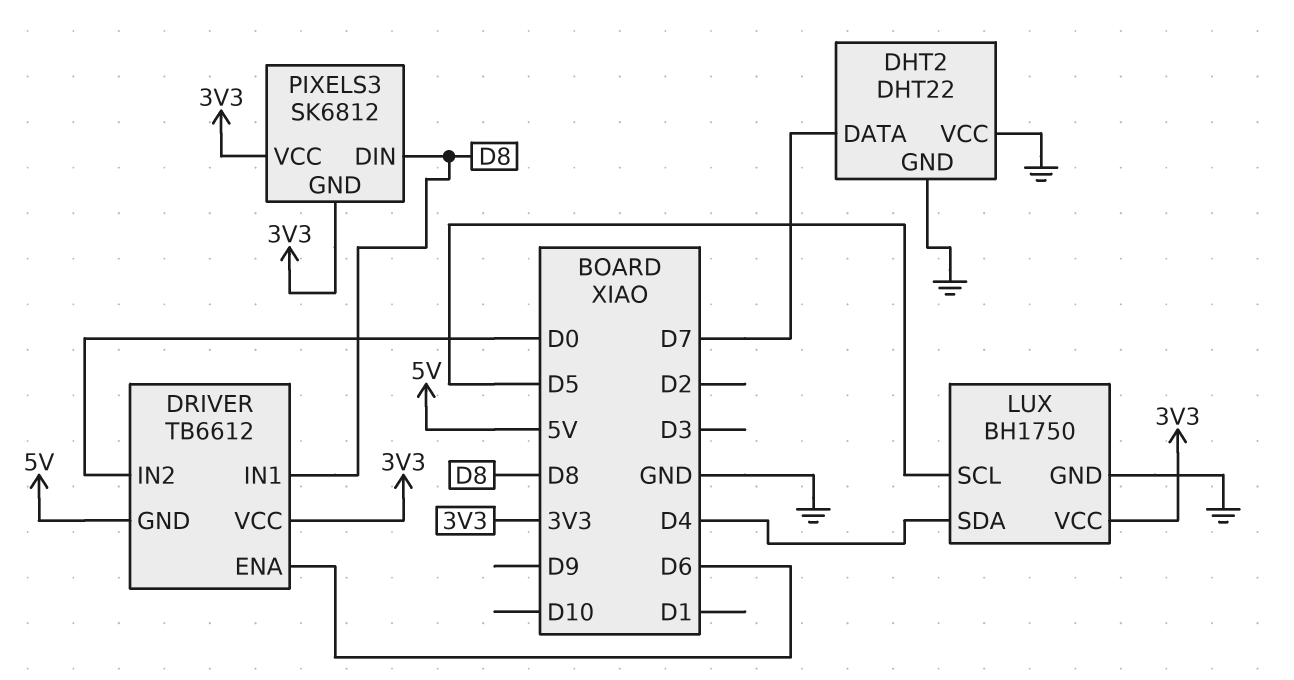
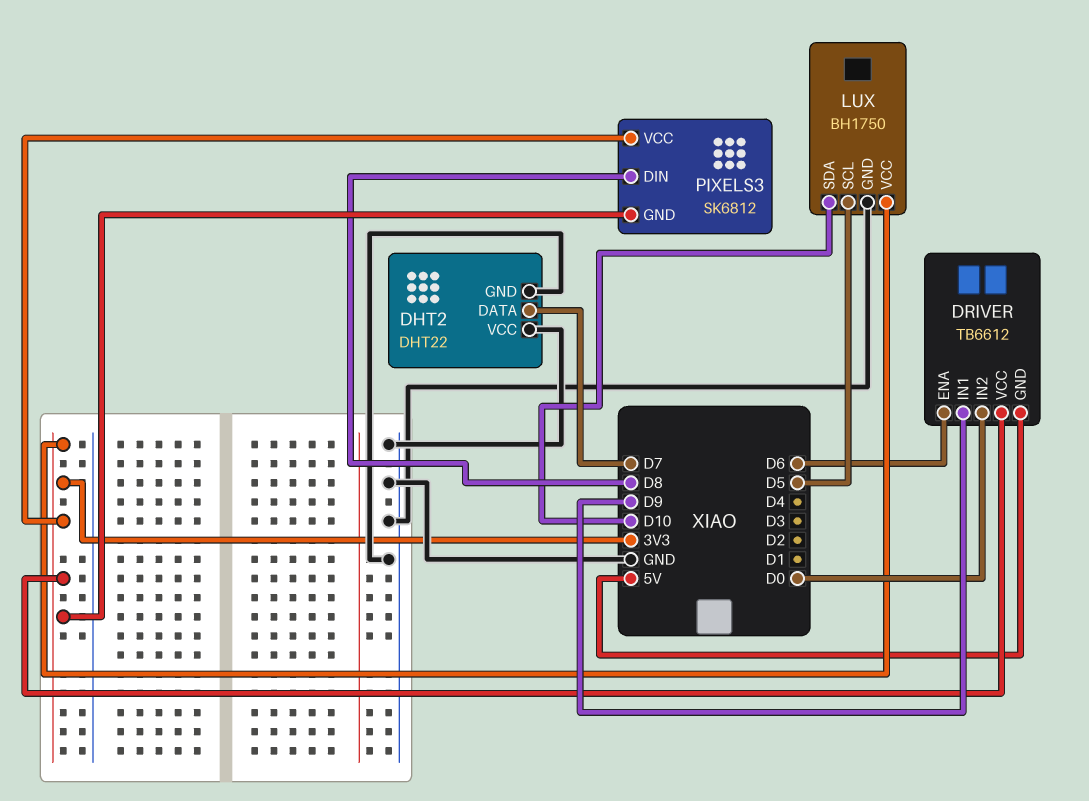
DRIVER pin IN1: D8 -> D9
LUX pin SDA: D4 -> D10

